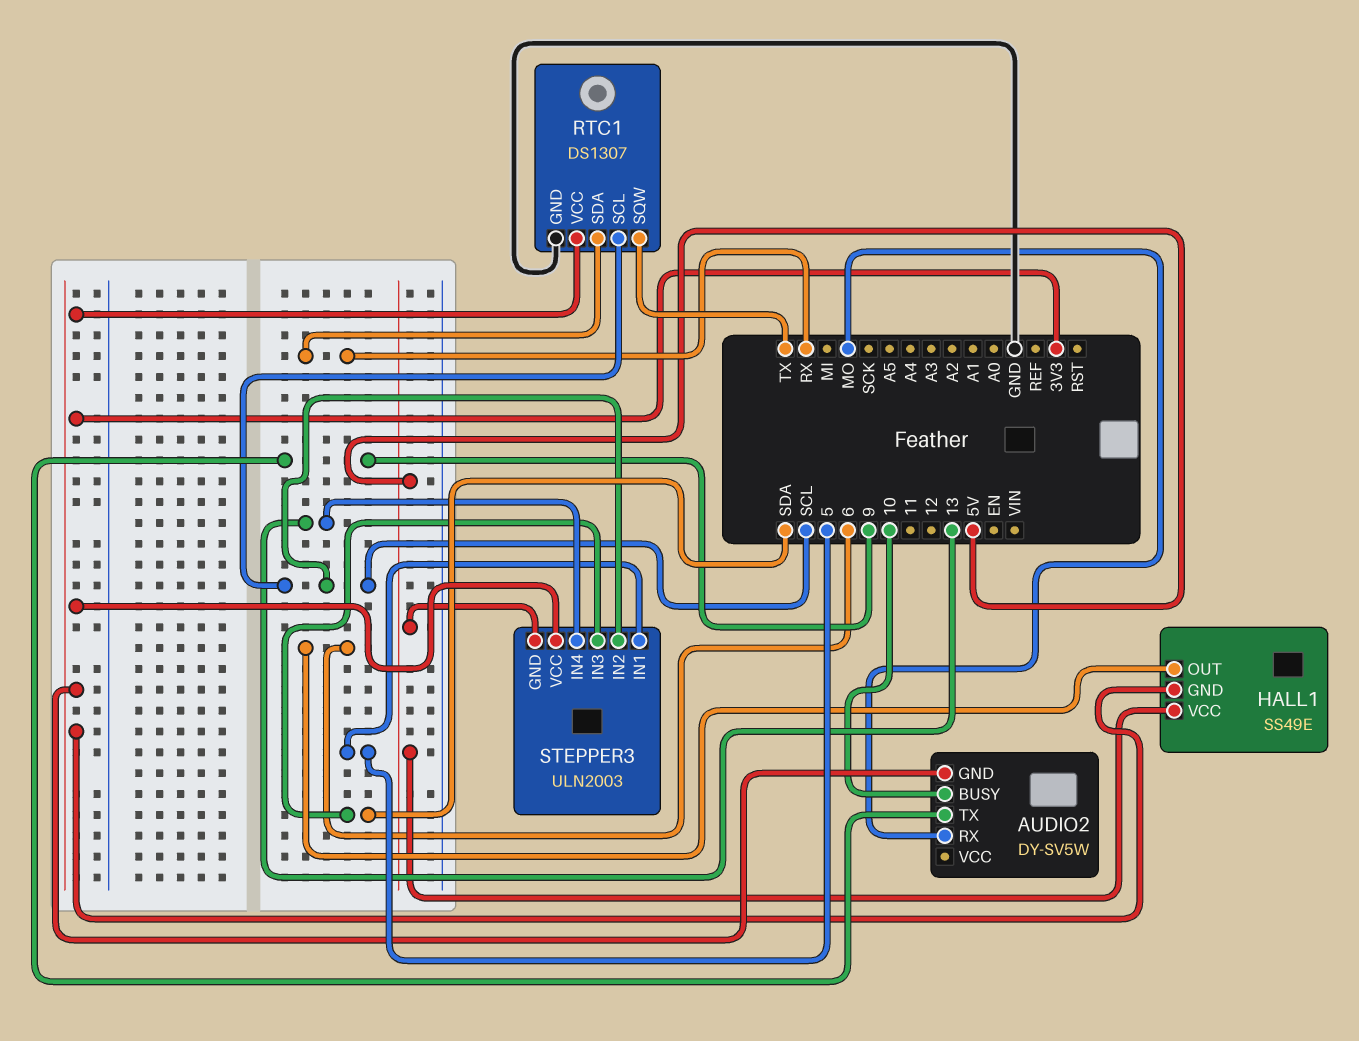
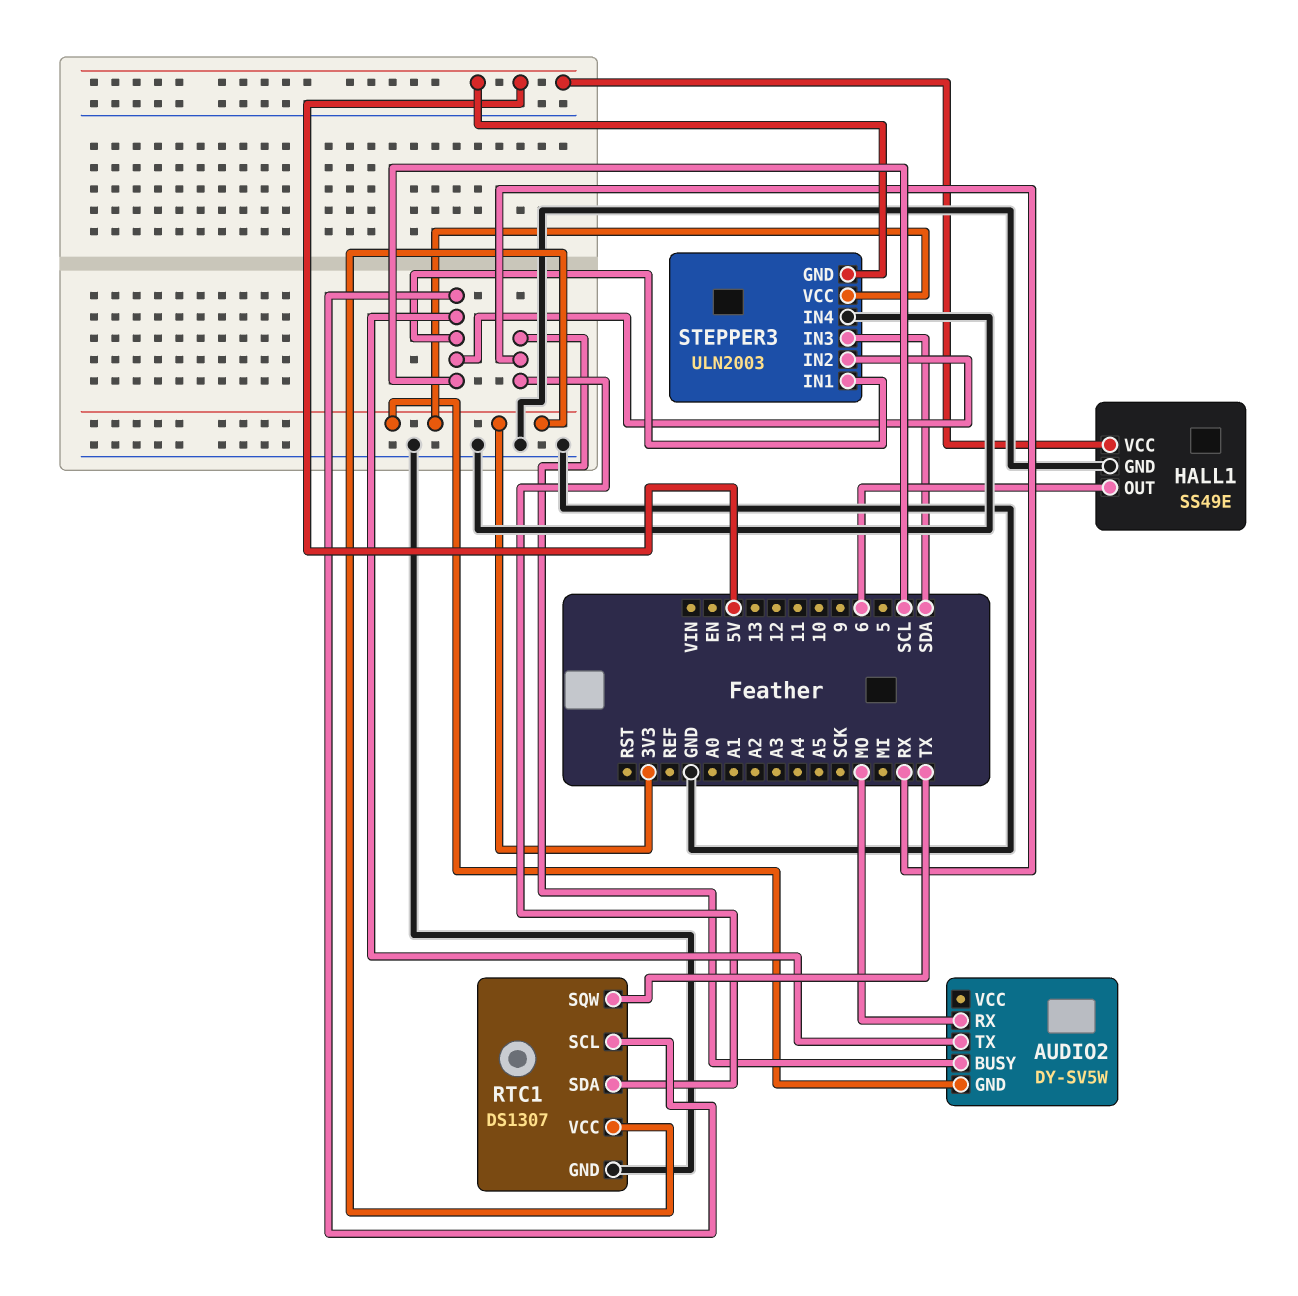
AUDIO2 pin BUSY: 10 -> RX
AUDIO2 pin TX: 9 -> SCL
HALL1 pin GND: 3V3 -> GND
STEPPER3 pin IN1: 5 -> SCL
STEPPER3 pin IN4: 13 -> GND

